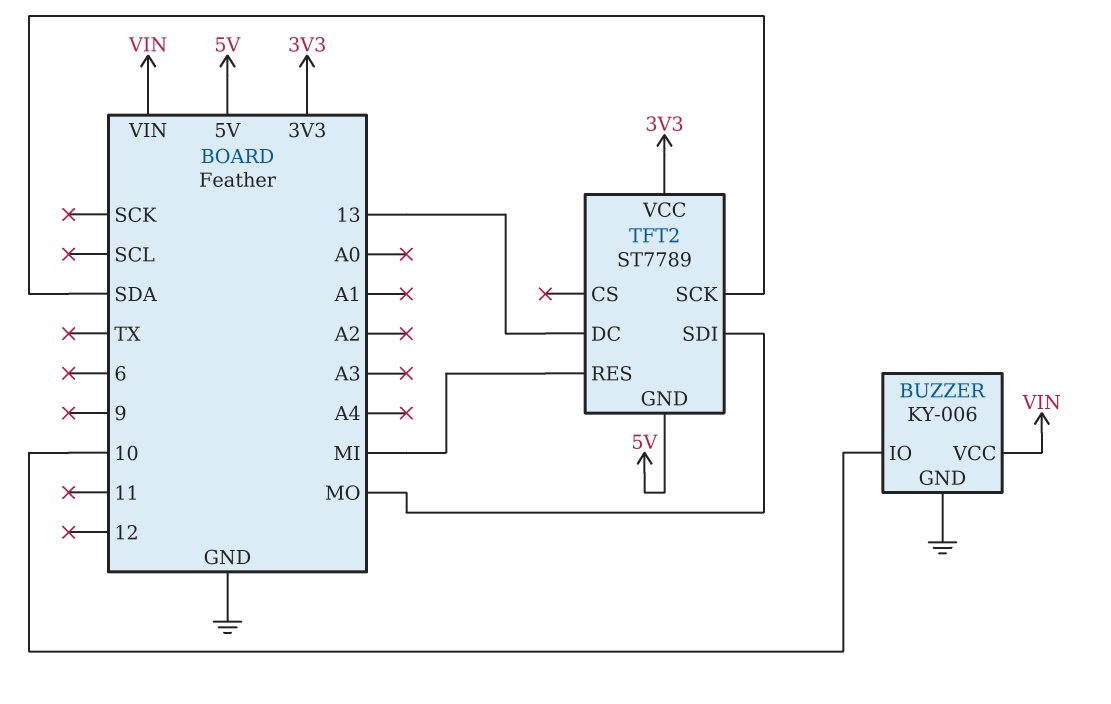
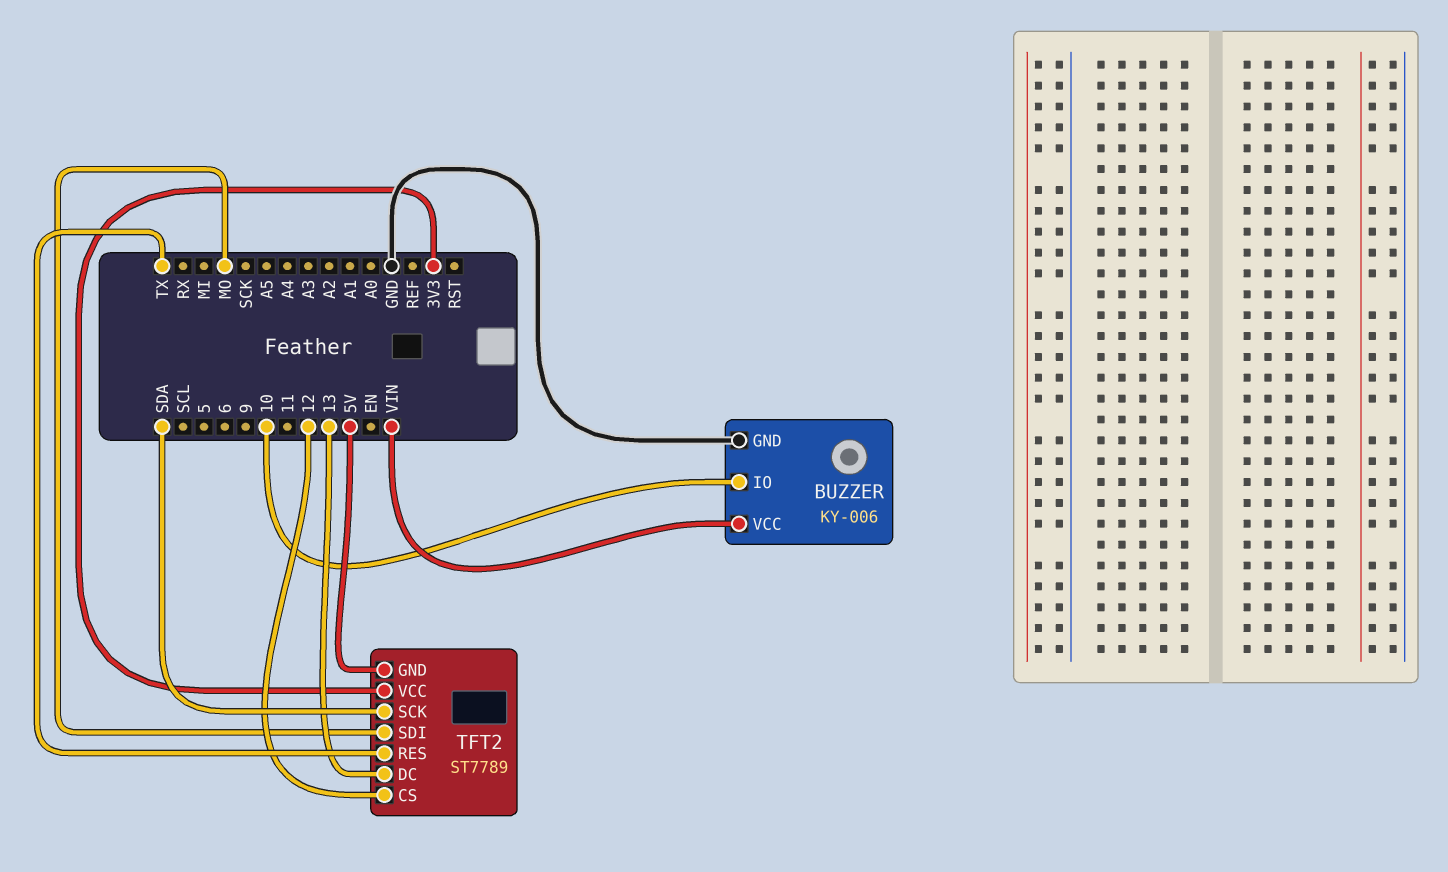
TFT2 pin CS: none -> 12
TFT2 pin RES: MI -> TX

